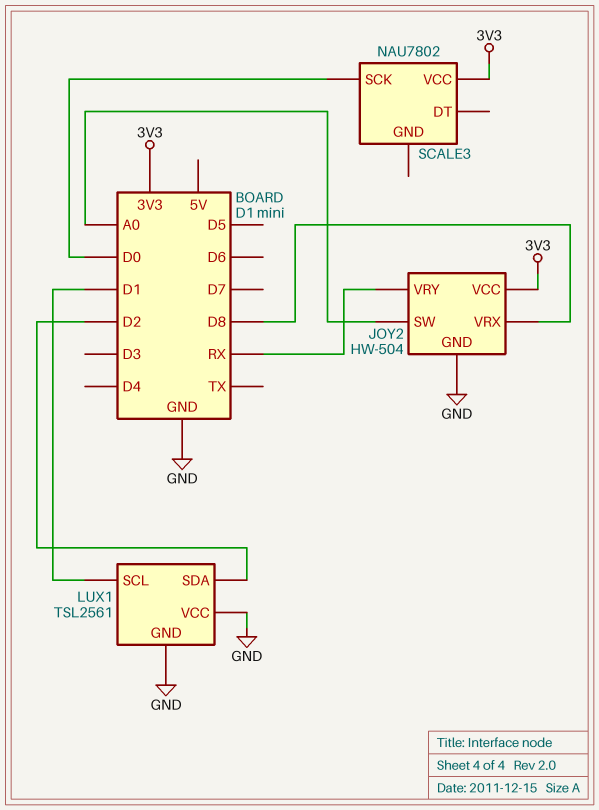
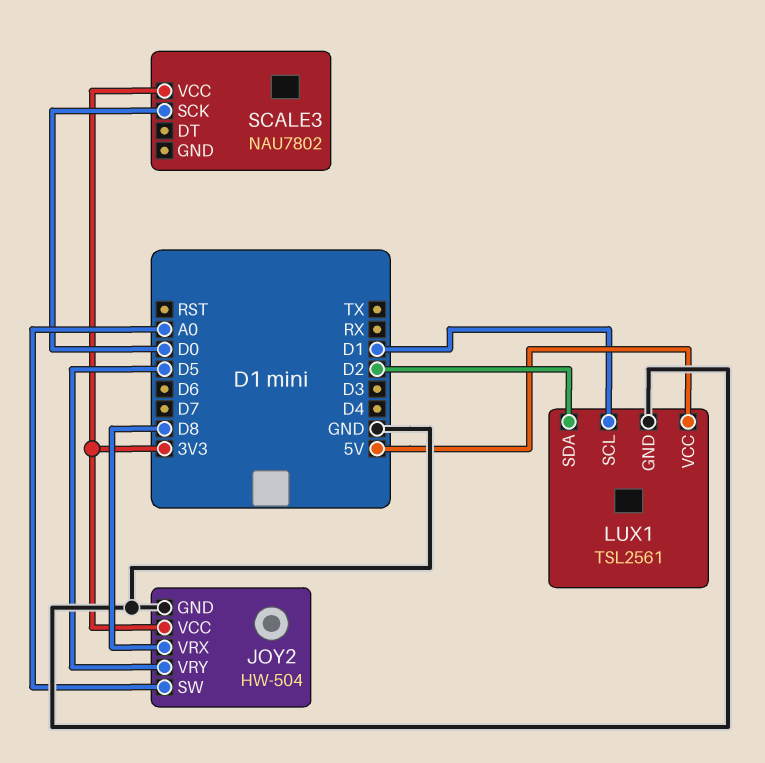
JOY2 pin VRY: RX -> D5
LUX1 pin VCC: GND -> 5V

